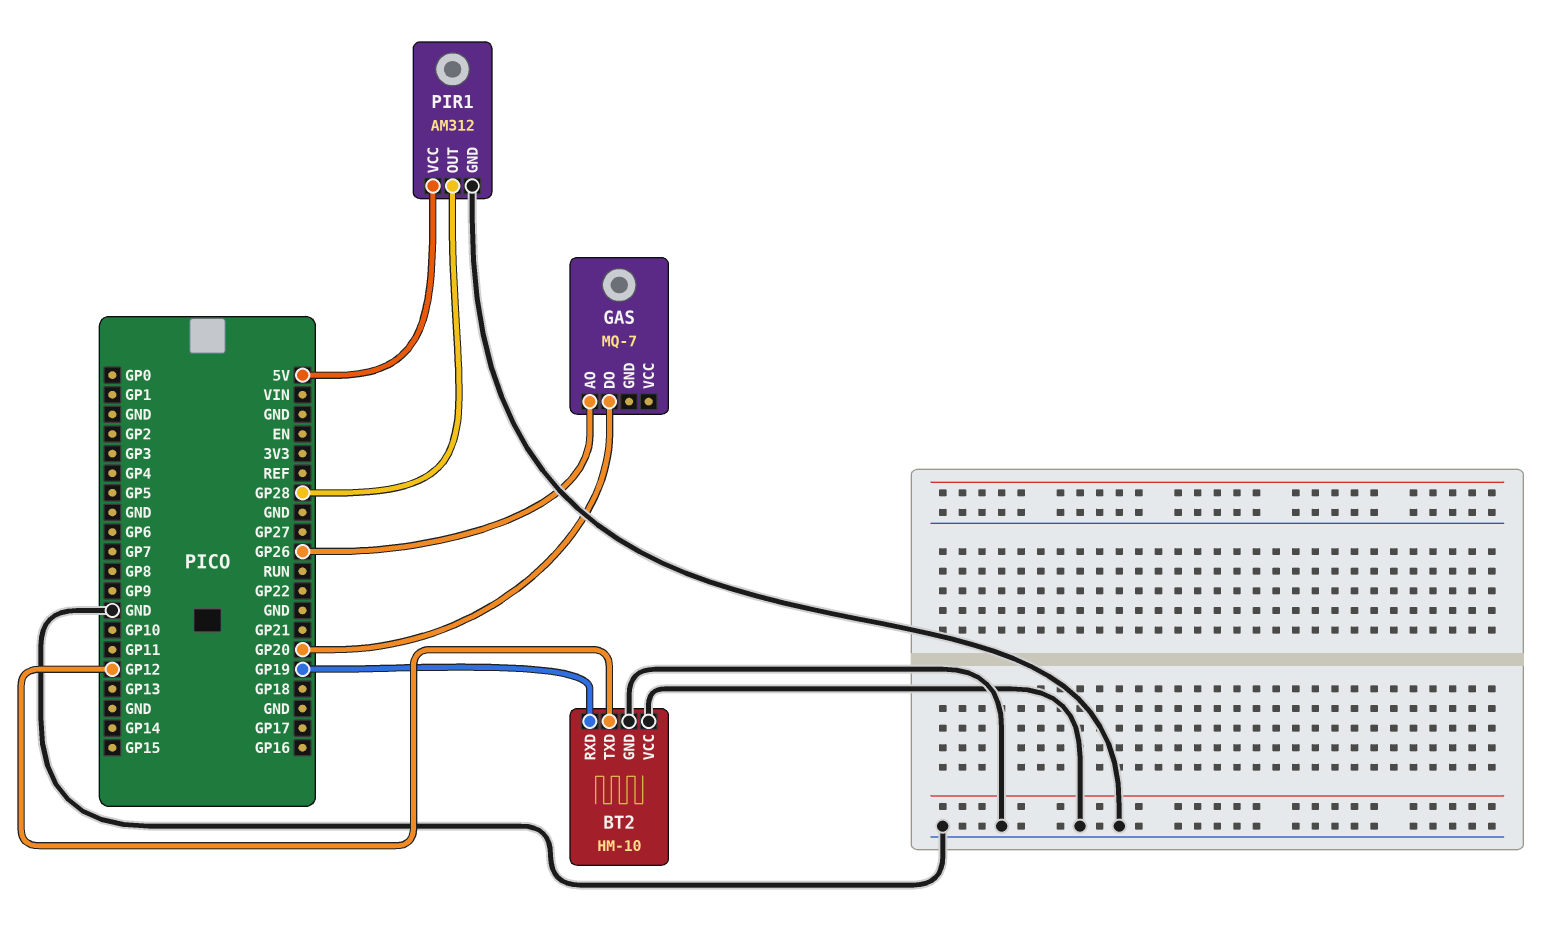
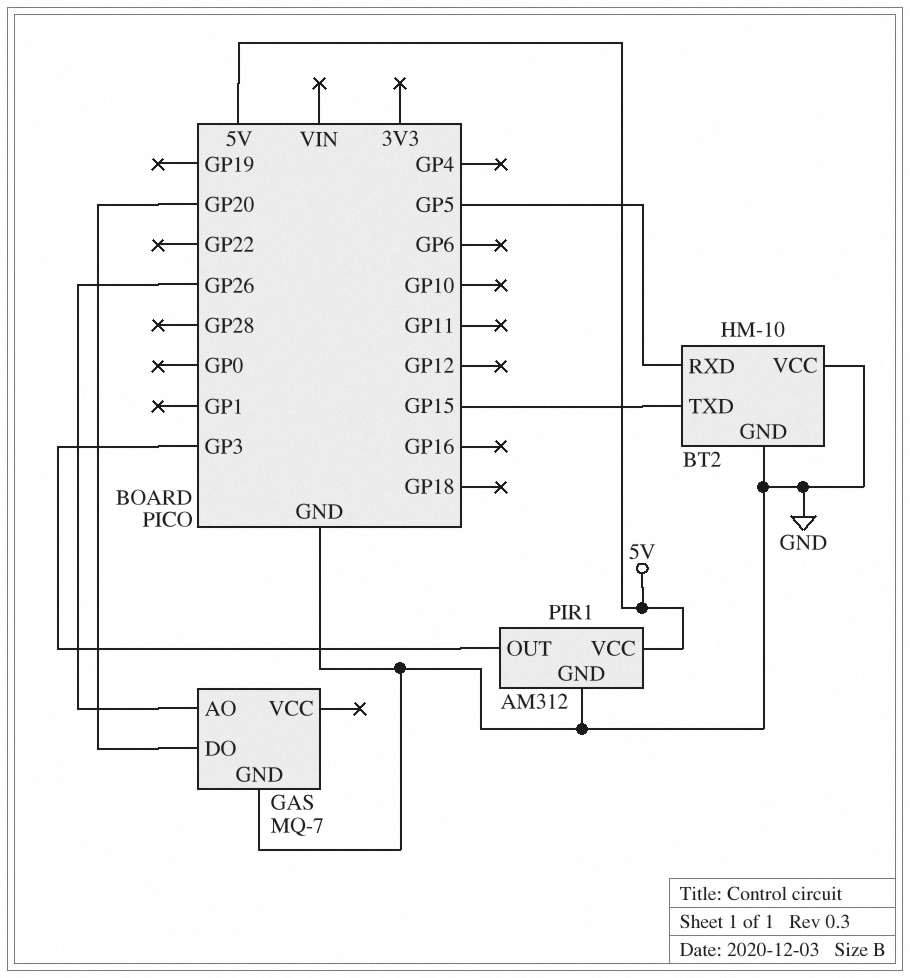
BT2 pin RXD: GP19 -> GP5
BT2 pin TXD: GP12 -> GP15
GAS pin GND: none -> GND
PIR1 pin OUT: GP28 -> GP3

